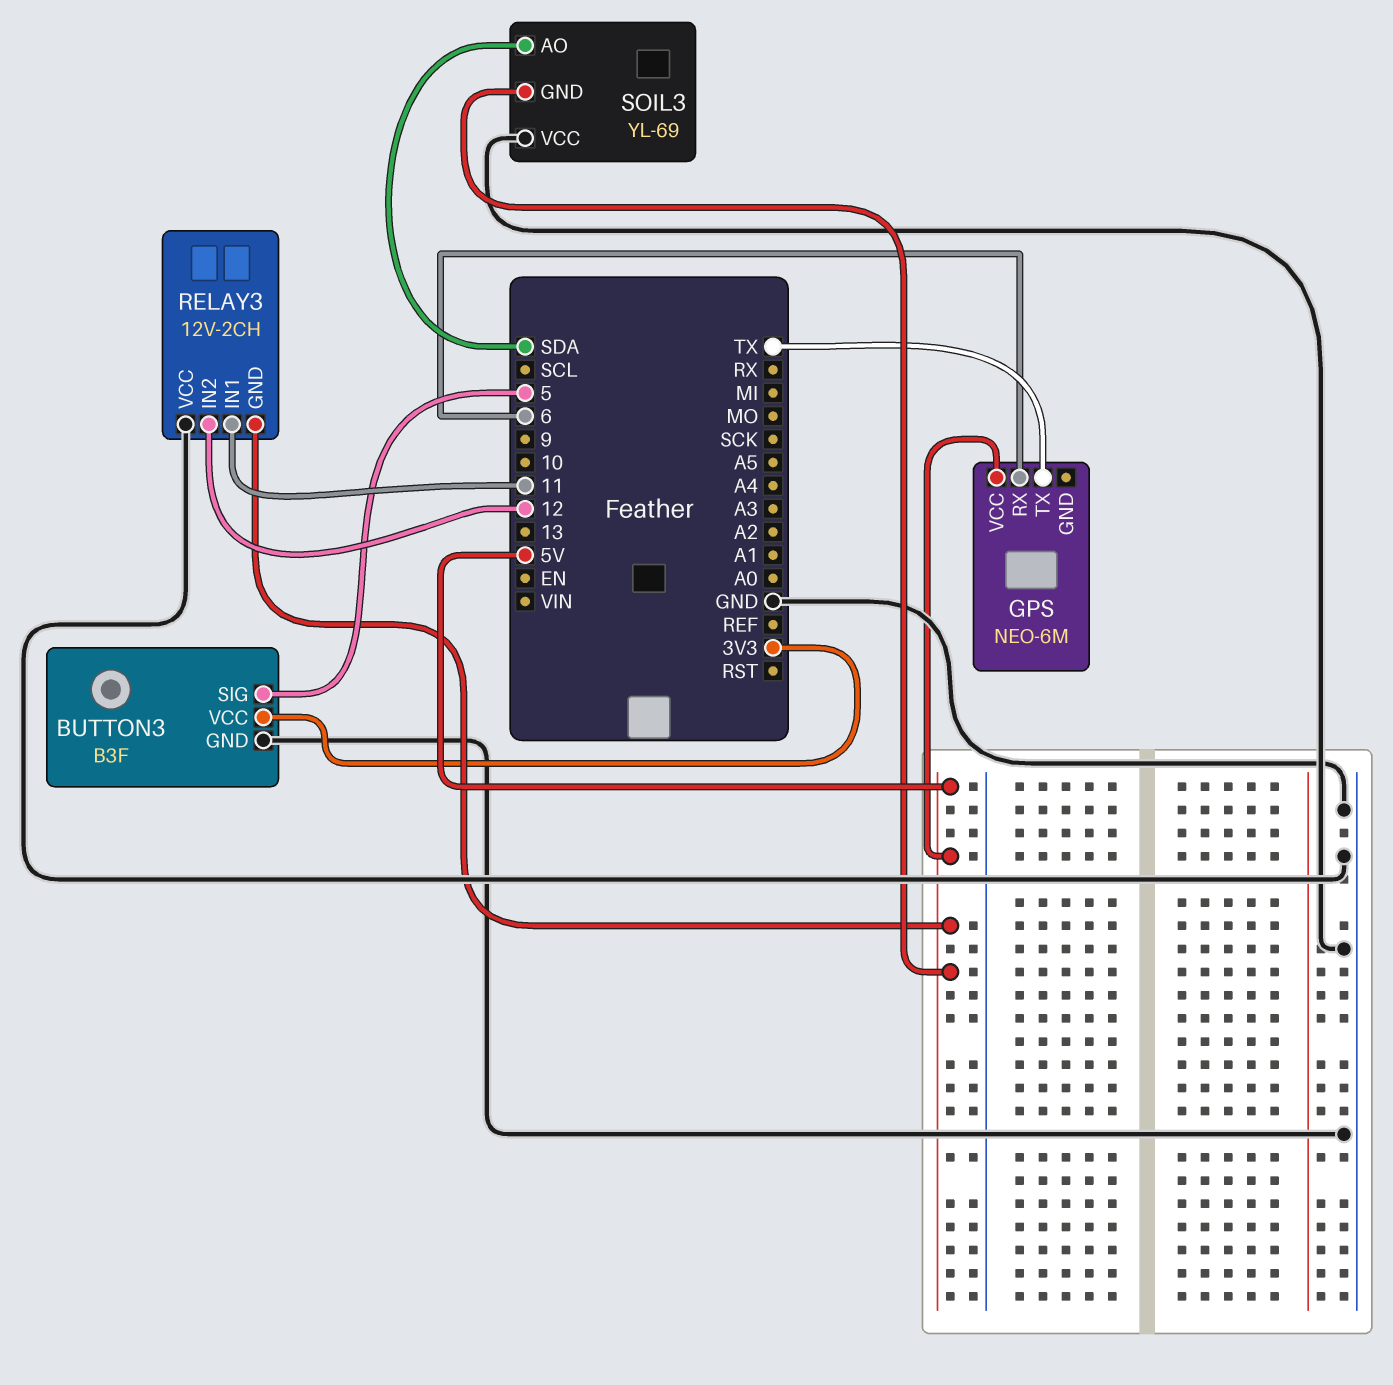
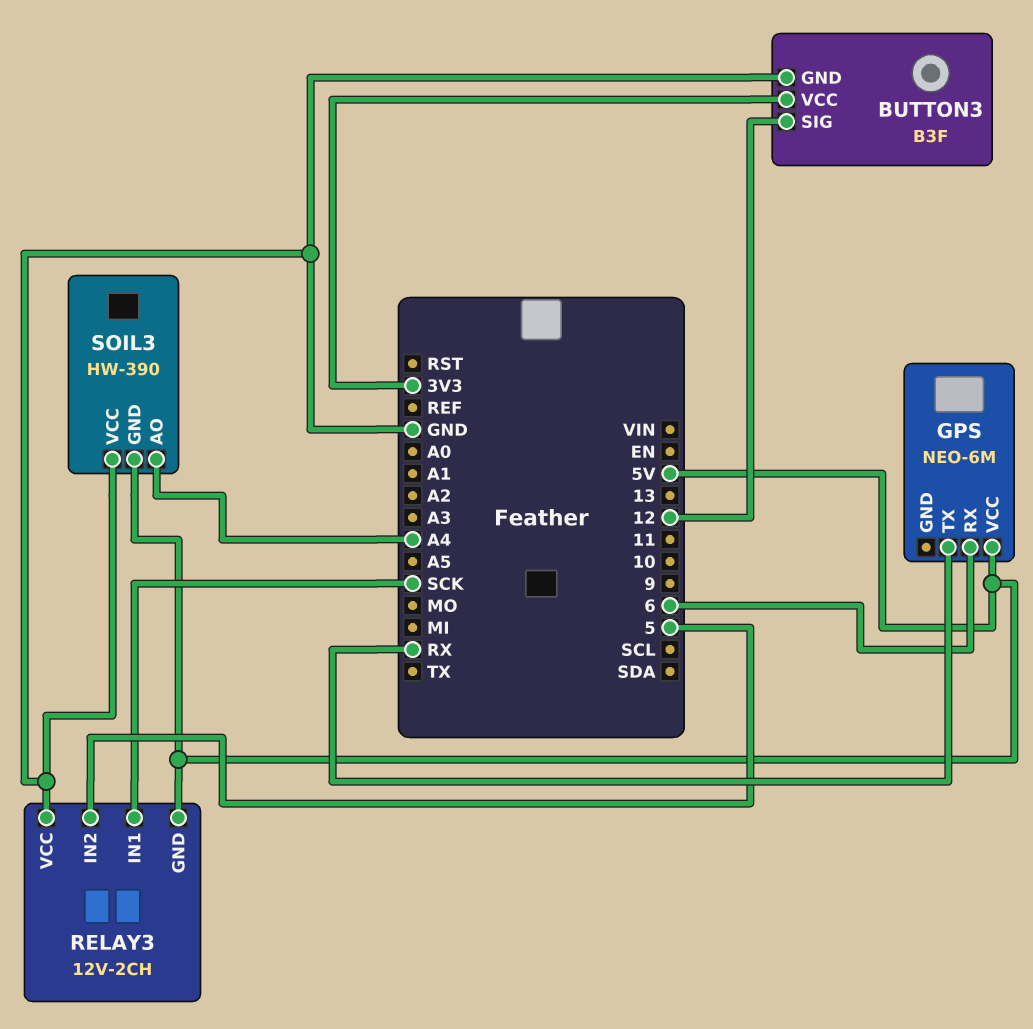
BUTTON3 pin SIG: 5 -> 12
GPS pin TX: TX -> RX
RELAY3 pin IN1: 11 -> SCK
RELAY3 pin IN2: 12 -> 5
SOIL3: YL-69 -> HW-390
SOIL3 pin AO: SDA -> A4

